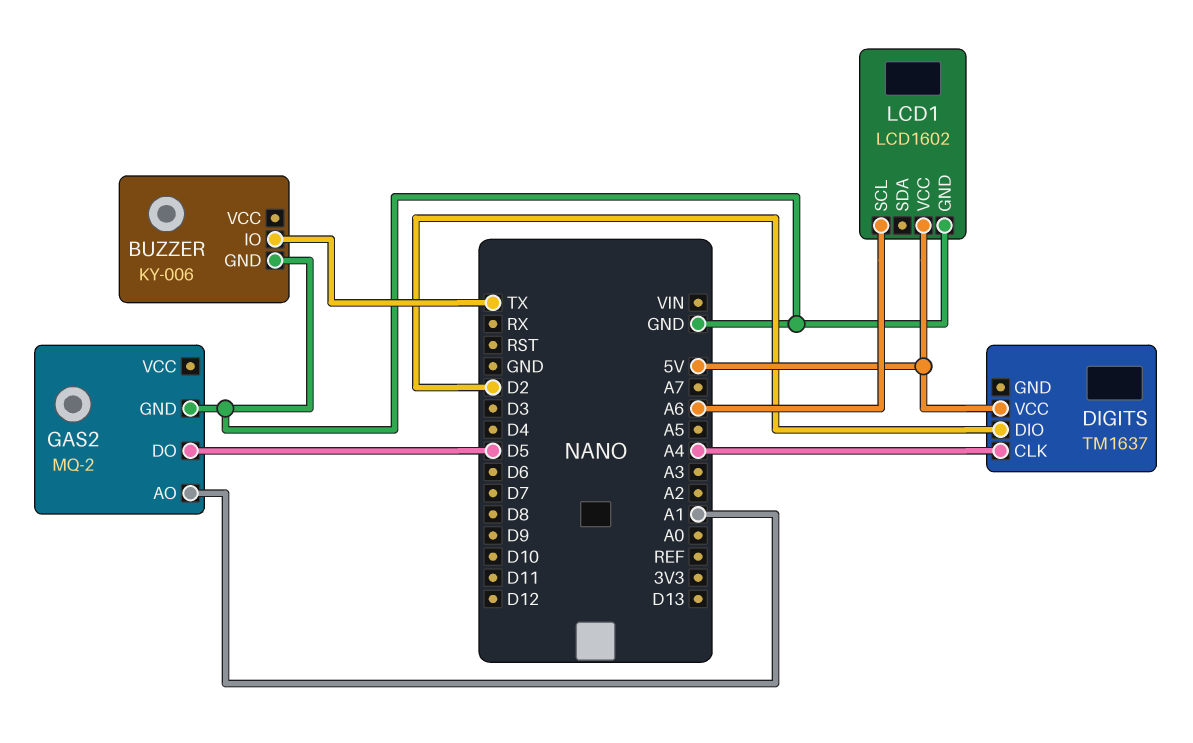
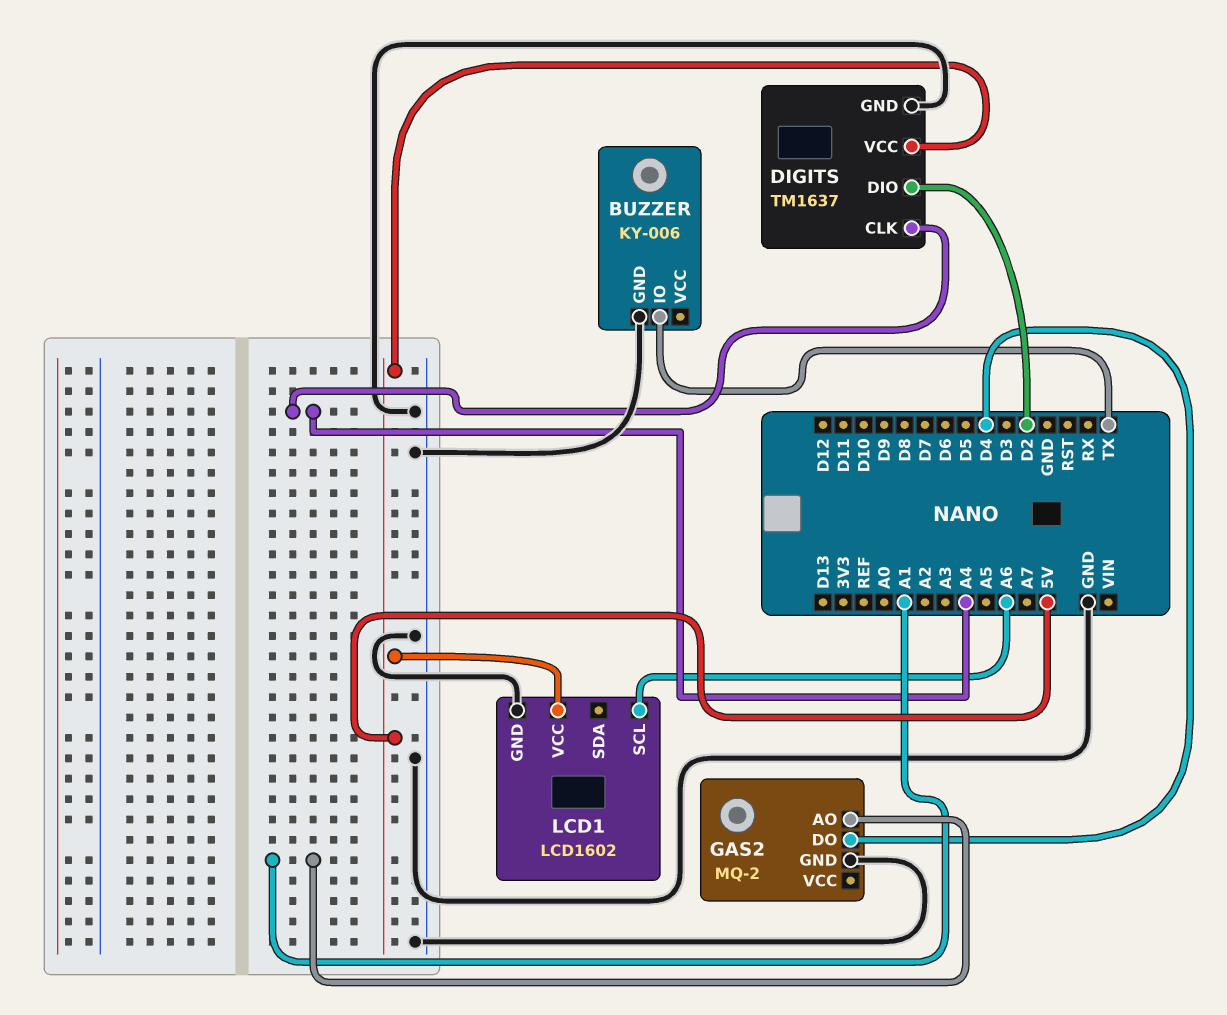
DIGITS pin GND: none -> GND
GAS2 pin DO: D5 -> D4

